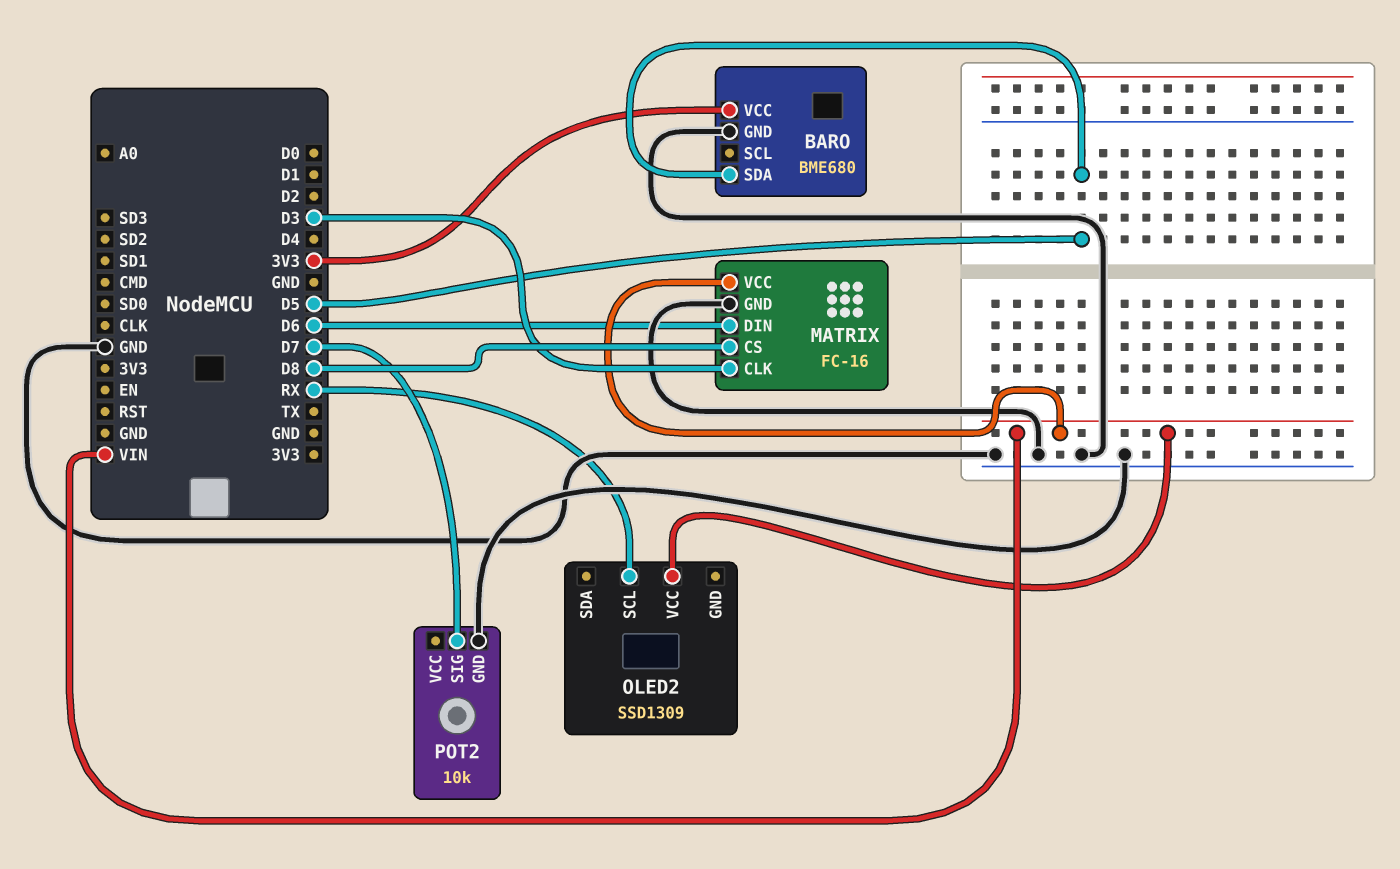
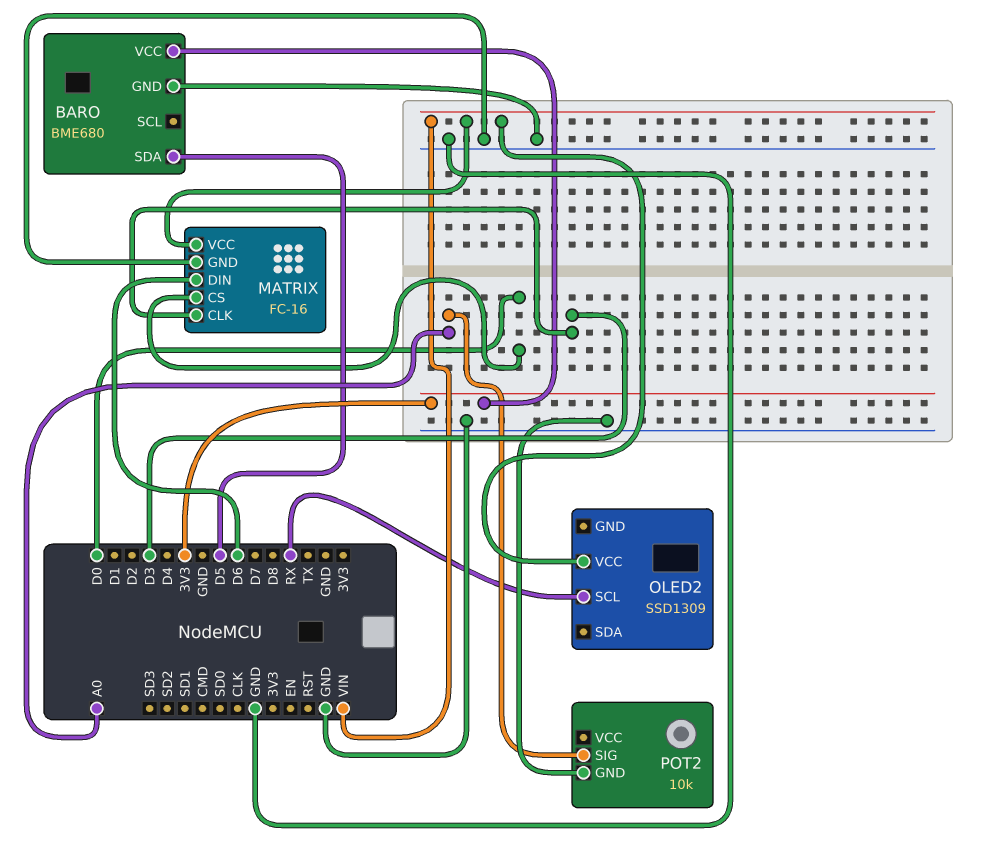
MATRIX pin CS: D8 -> D0
POT2 pin SIG: D7 -> A0

